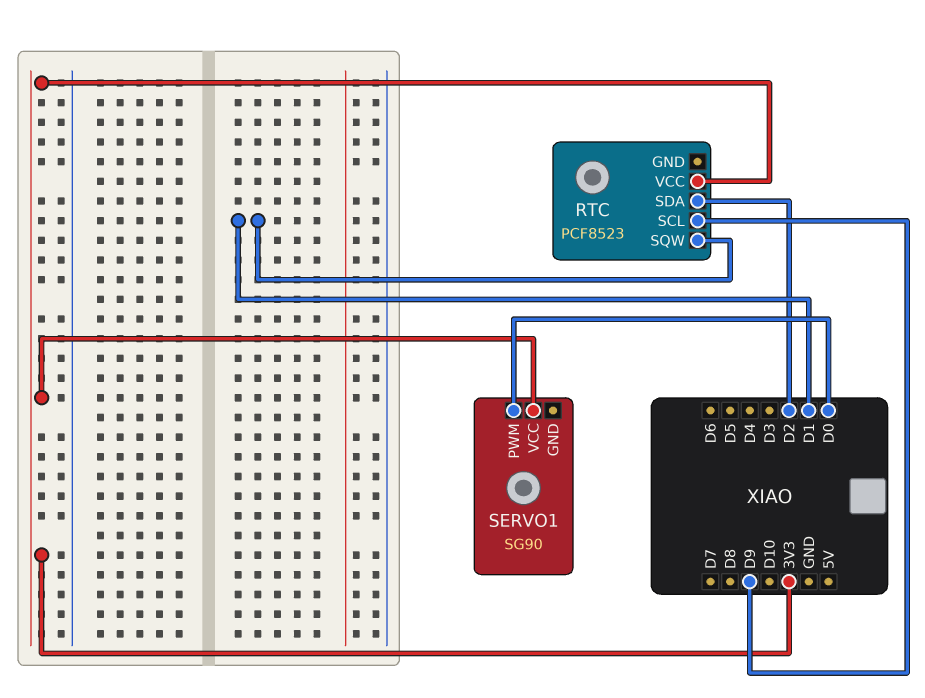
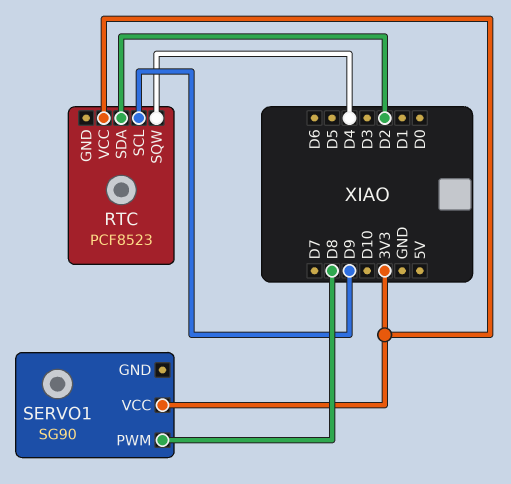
RTC pin SQW: D1 -> D4
SERVO1 pin PWM: D0 -> D8

